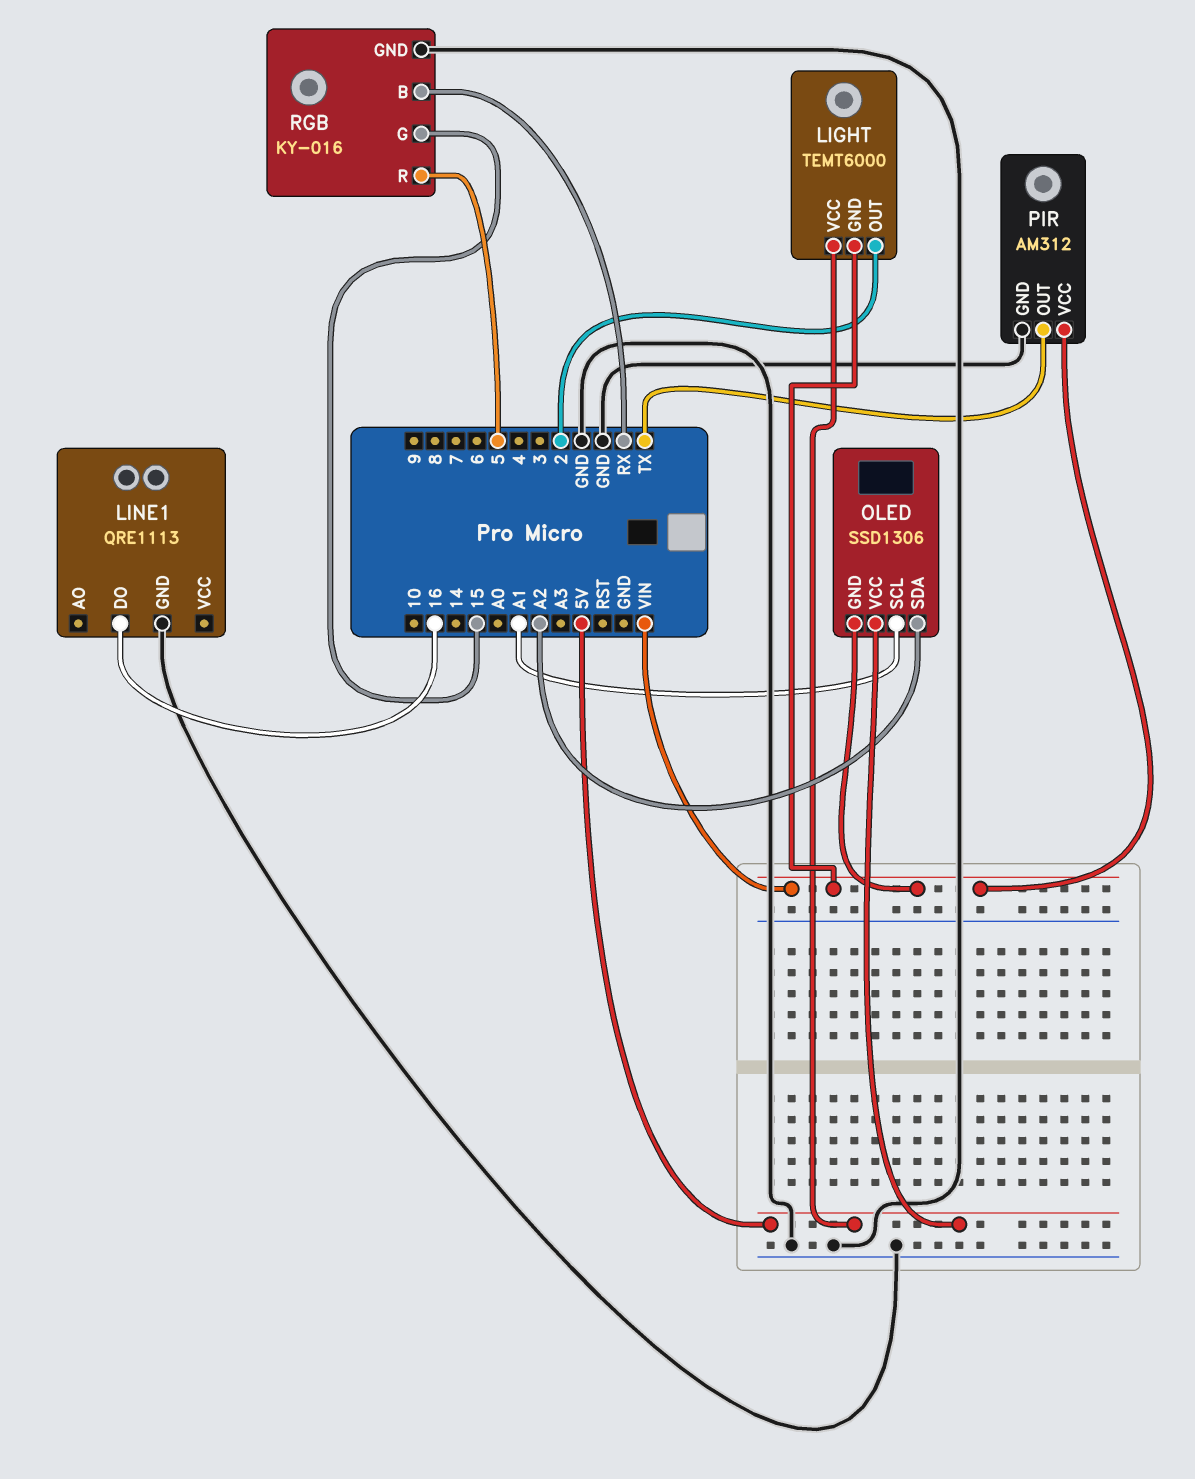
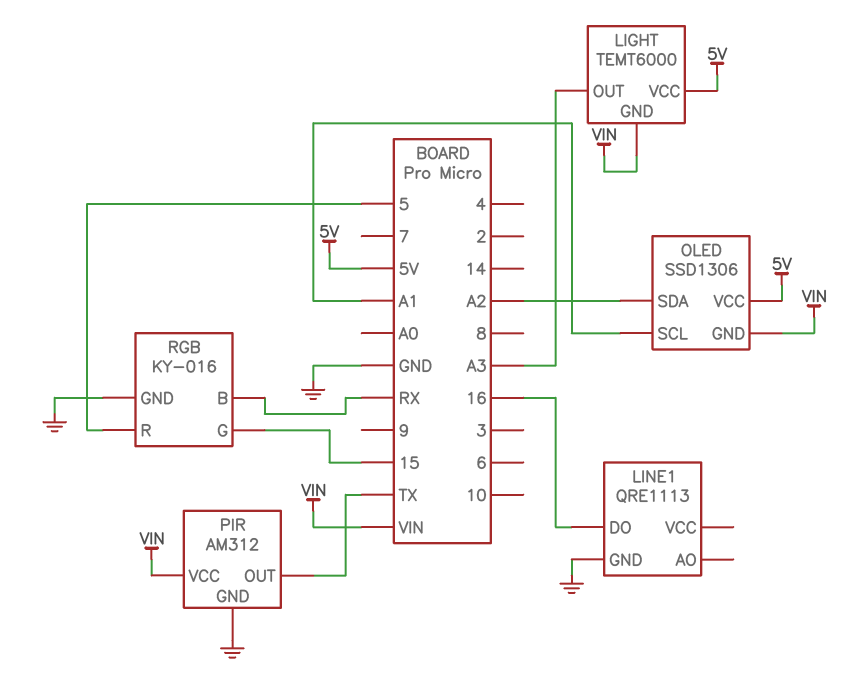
LIGHT pin OUT: 2 -> A3

